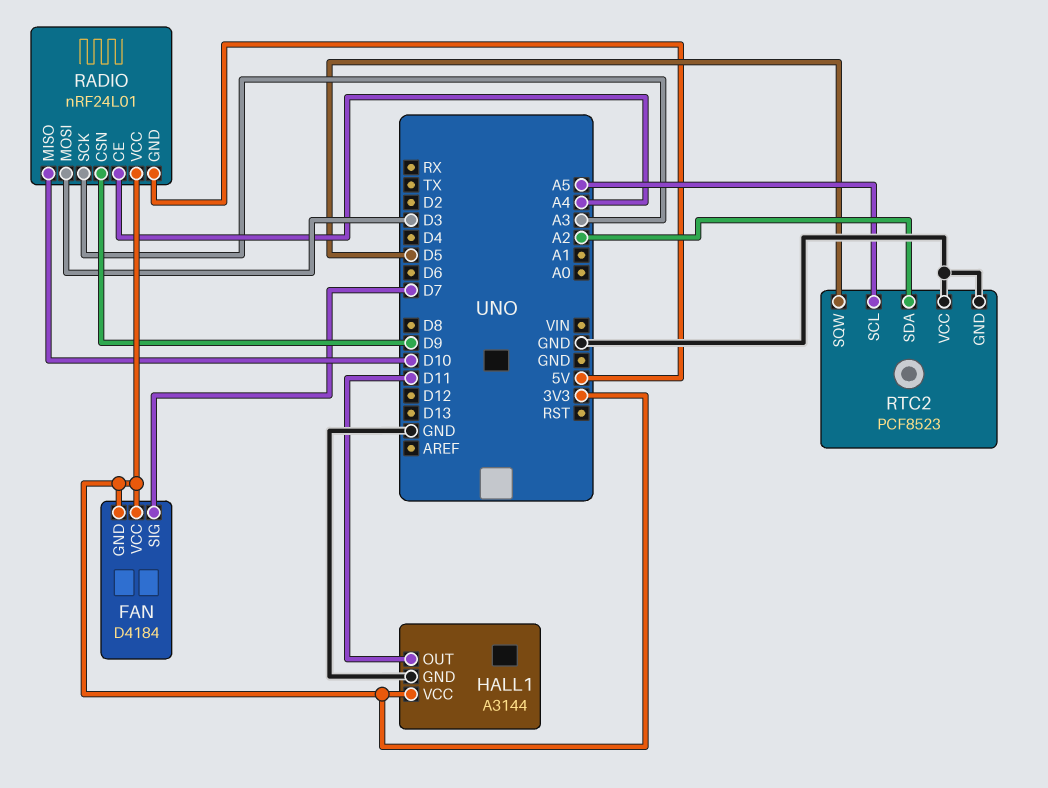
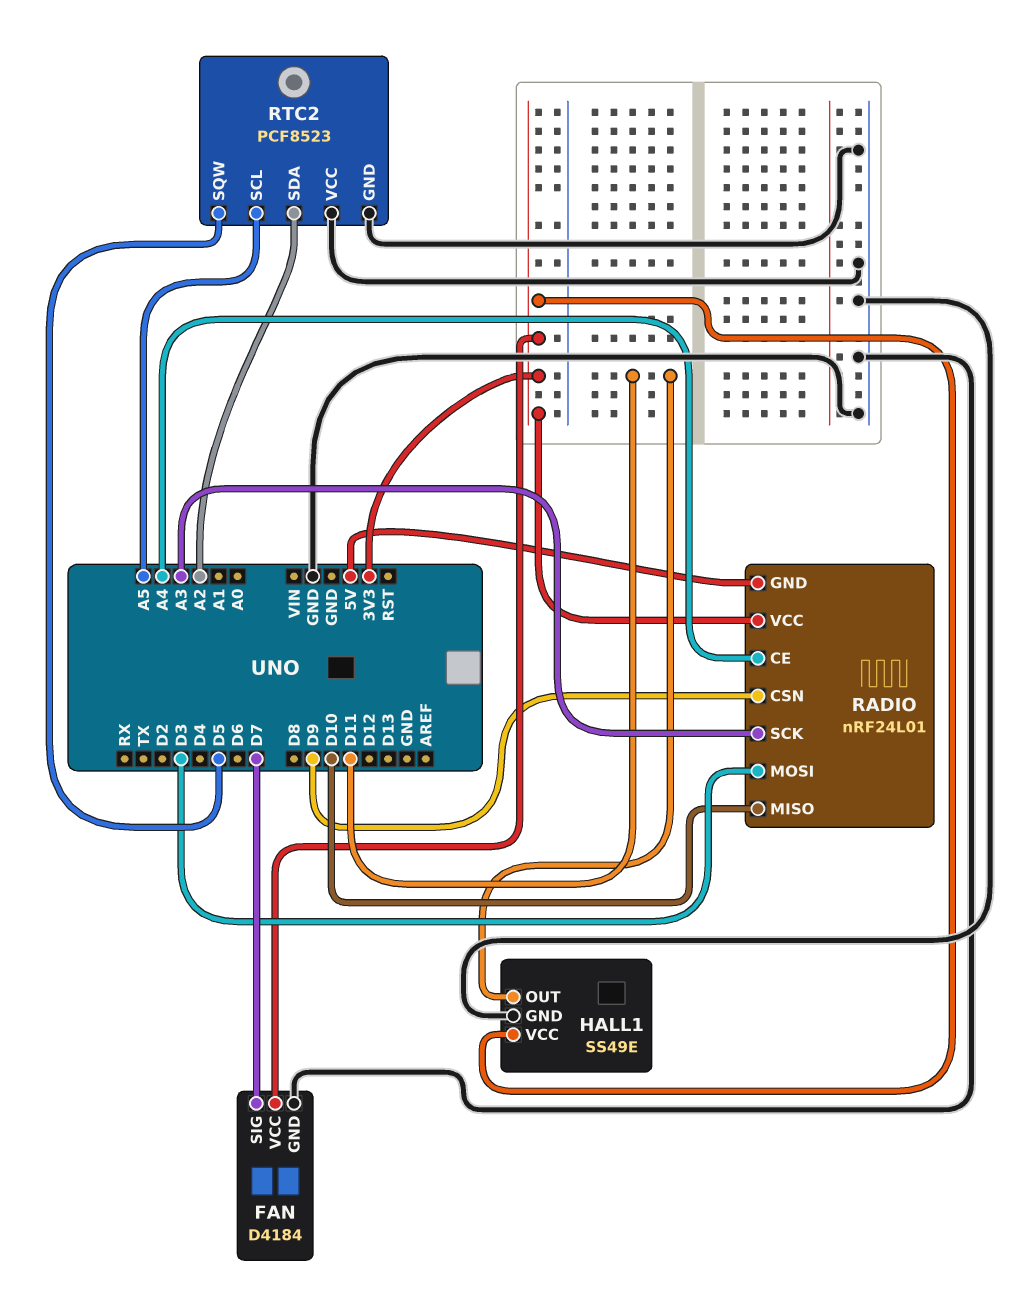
FAN pin GND: 3V3 -> GND
HALL1: A3144 -> SS49E

